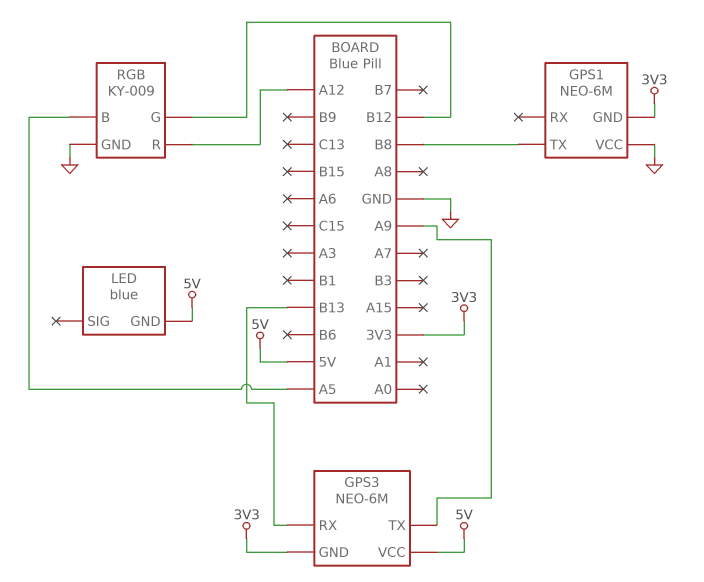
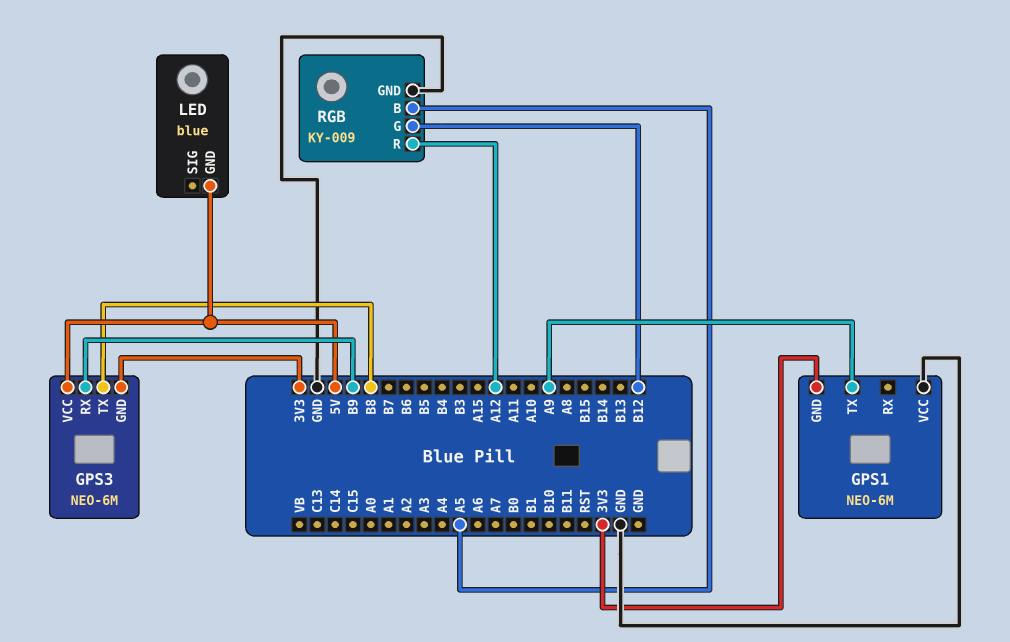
GPS1 pin TX: B8 -> A9
GPS3 pin RX: B13 -> B9
GPS3 pin TX: A9 -> B8

